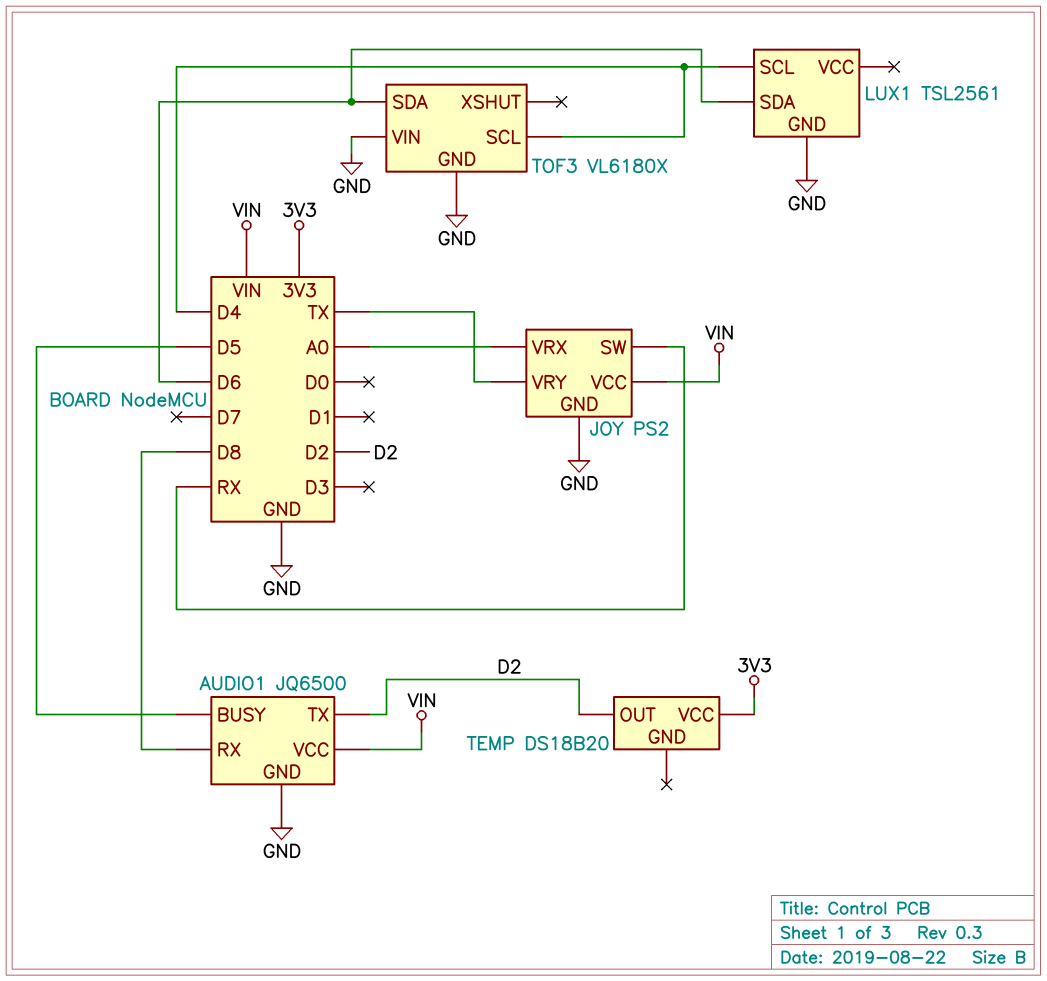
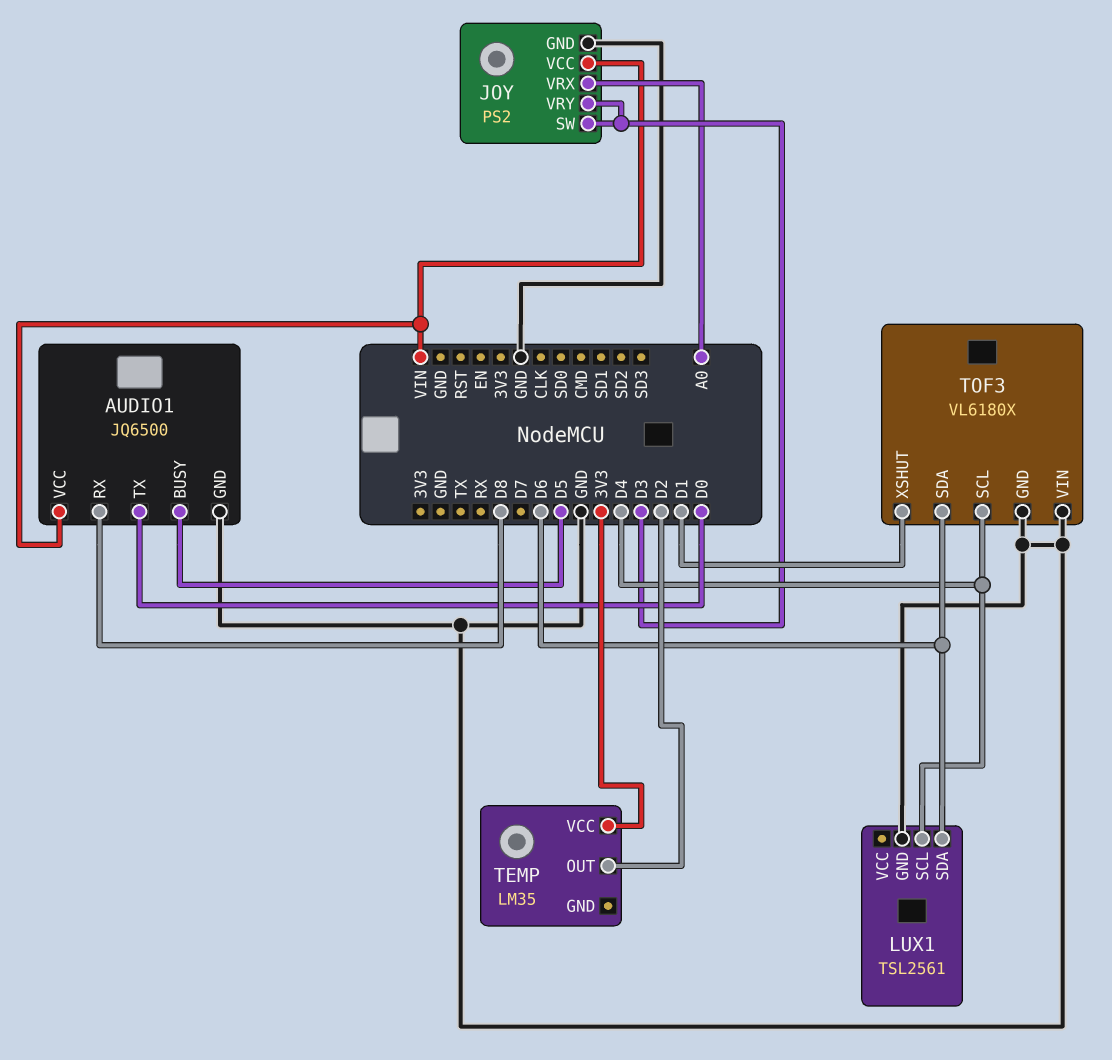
AUDIO1 pin TX: D2 -> D0
JOY pin SW: RX -> D3
JOY pin VRY: TX -> D3
TEMP: DS18B20 -> LM35
TOF3 pin XSHUT: none -> D1

